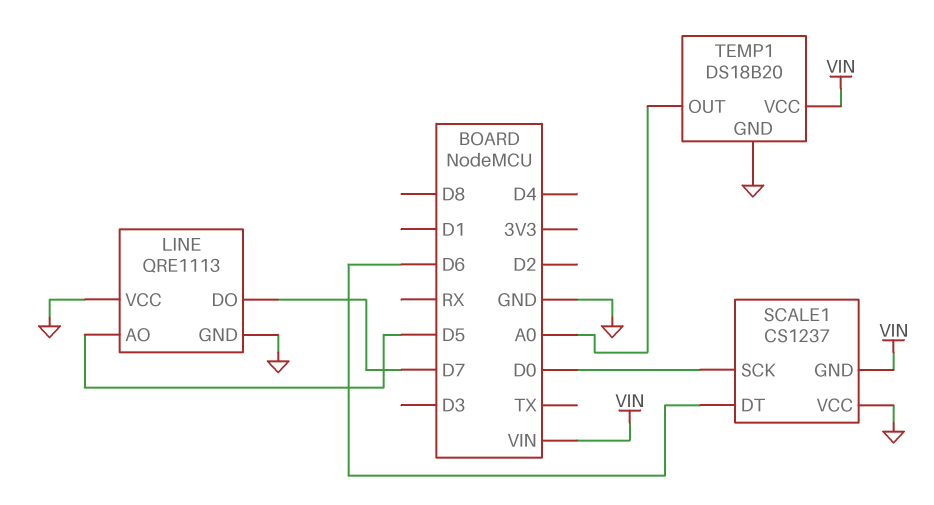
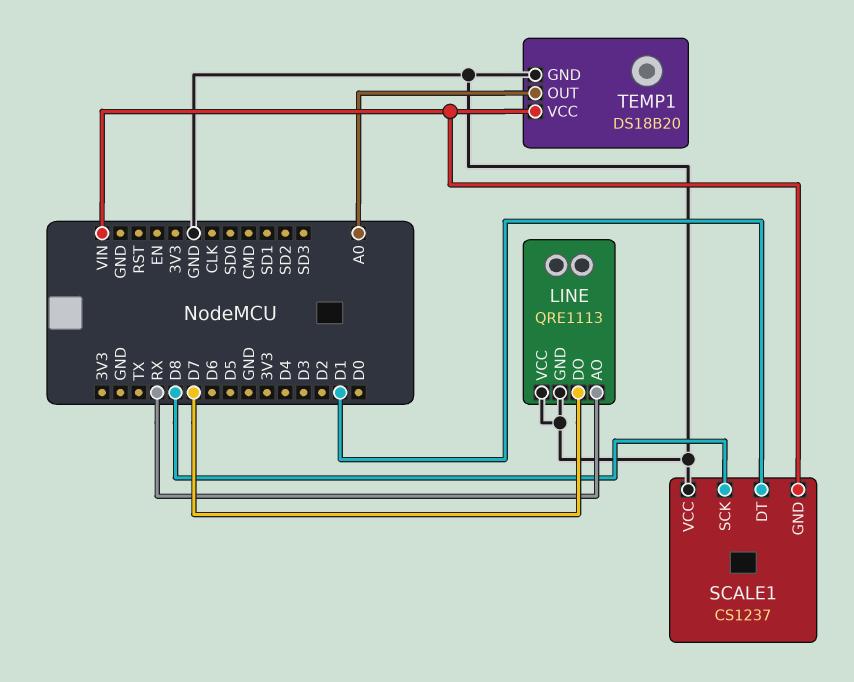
LINE pin AO: D5 -> RX
SCALE1 pin DT: D6 -> D1
SCALE1 pin SCK: D0 -> D8

